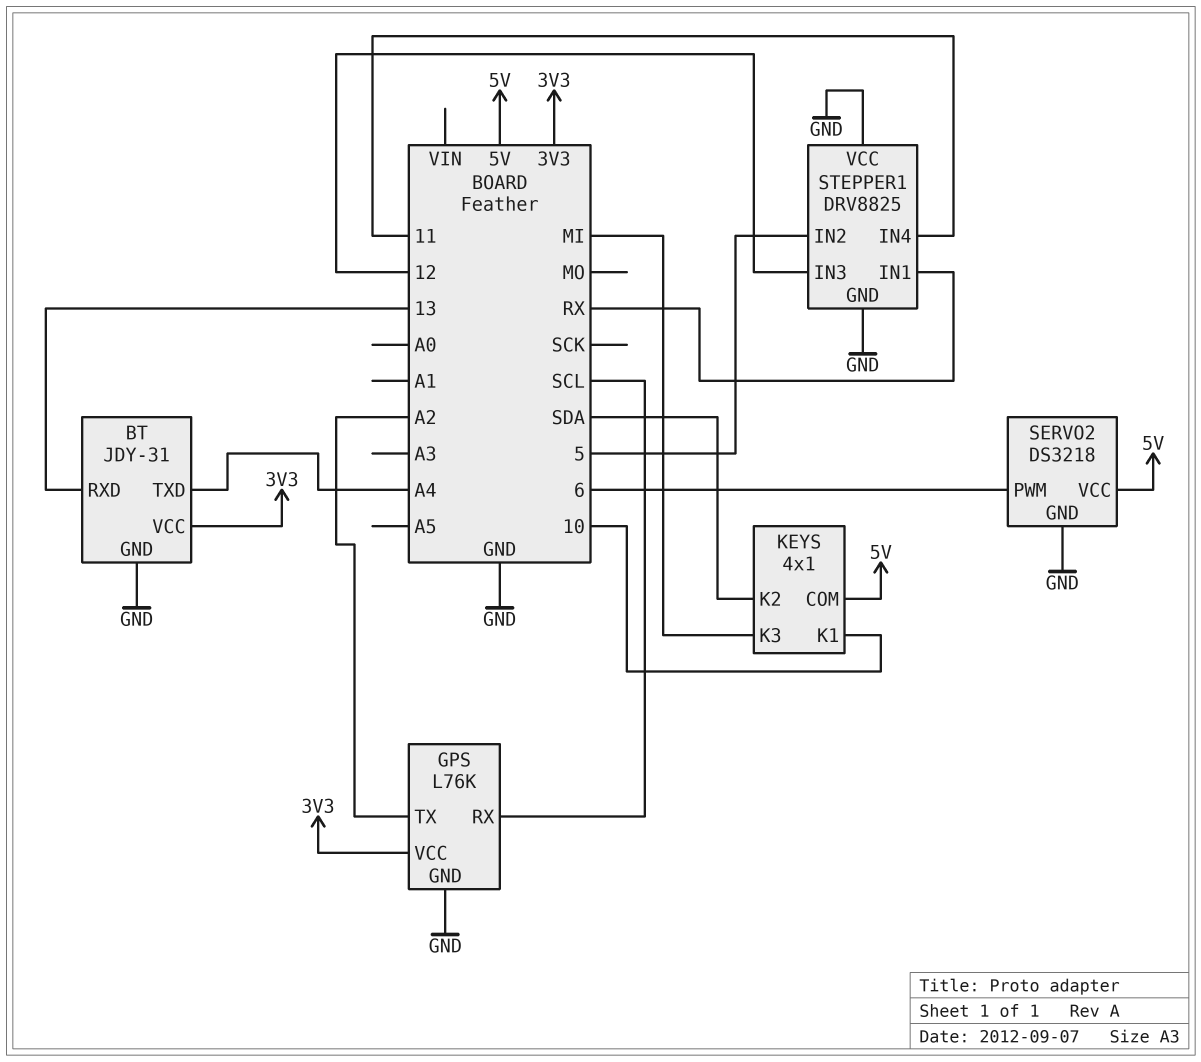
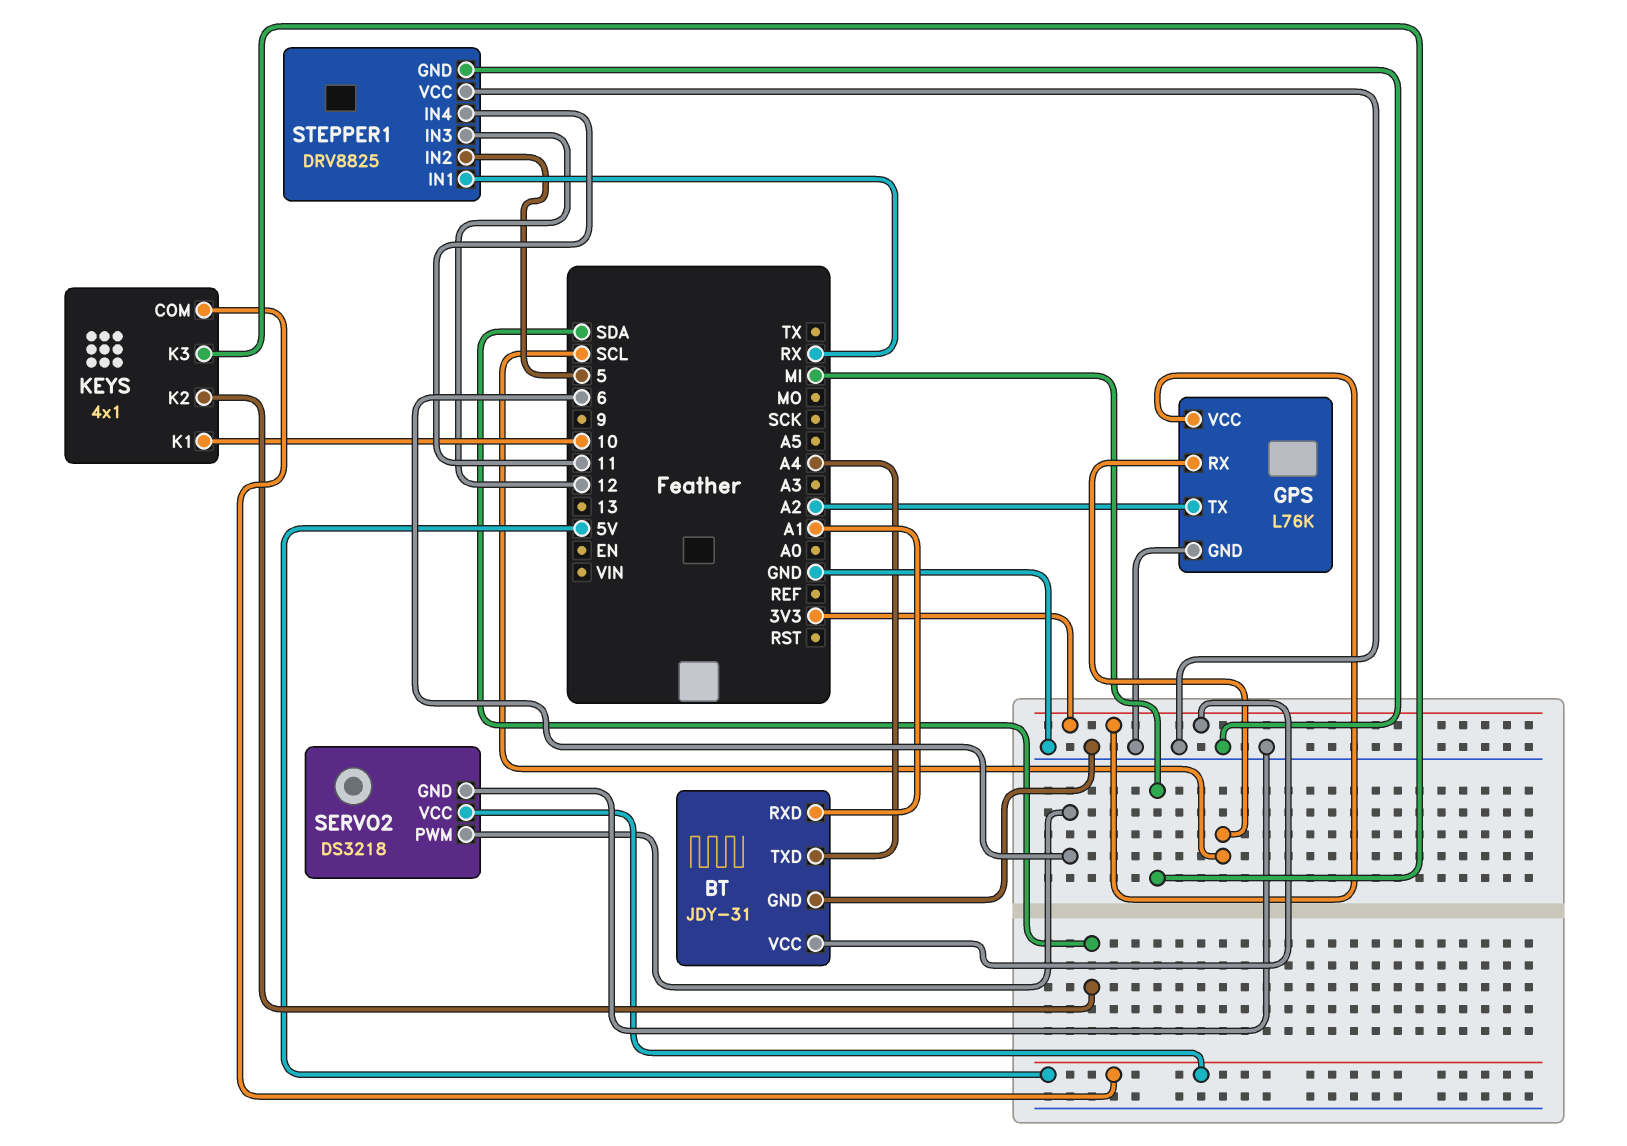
BT pin RXD: 13 -> A1

